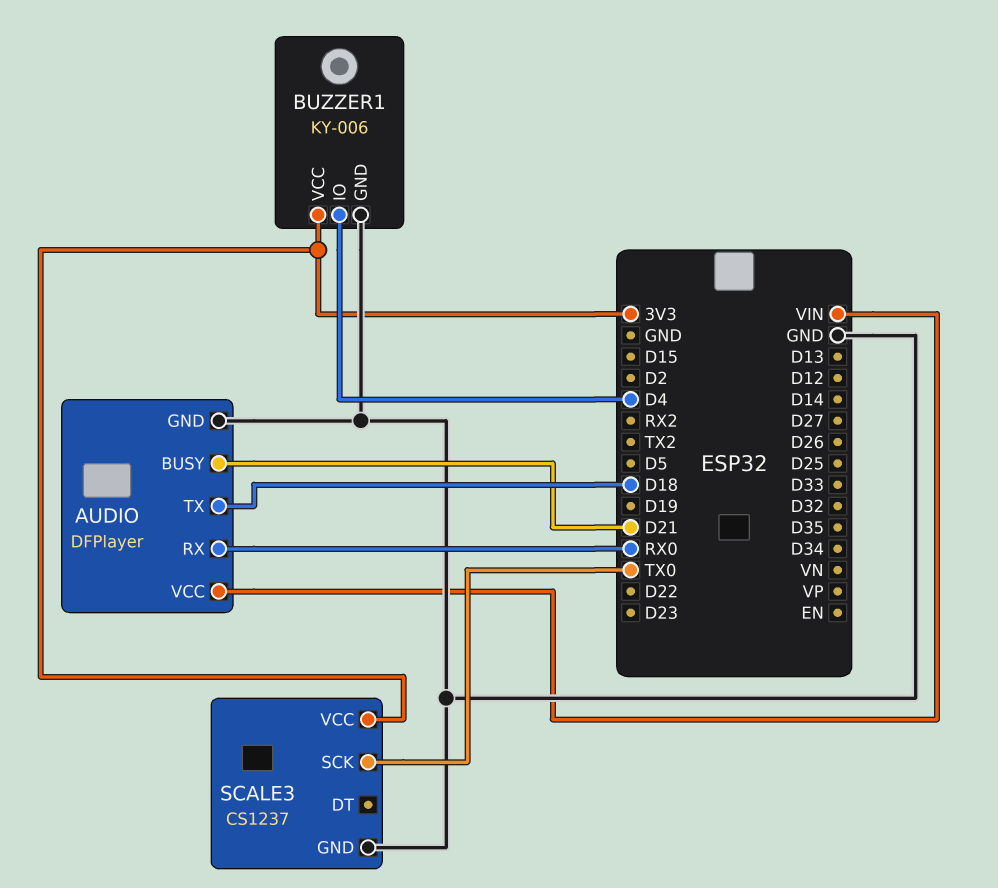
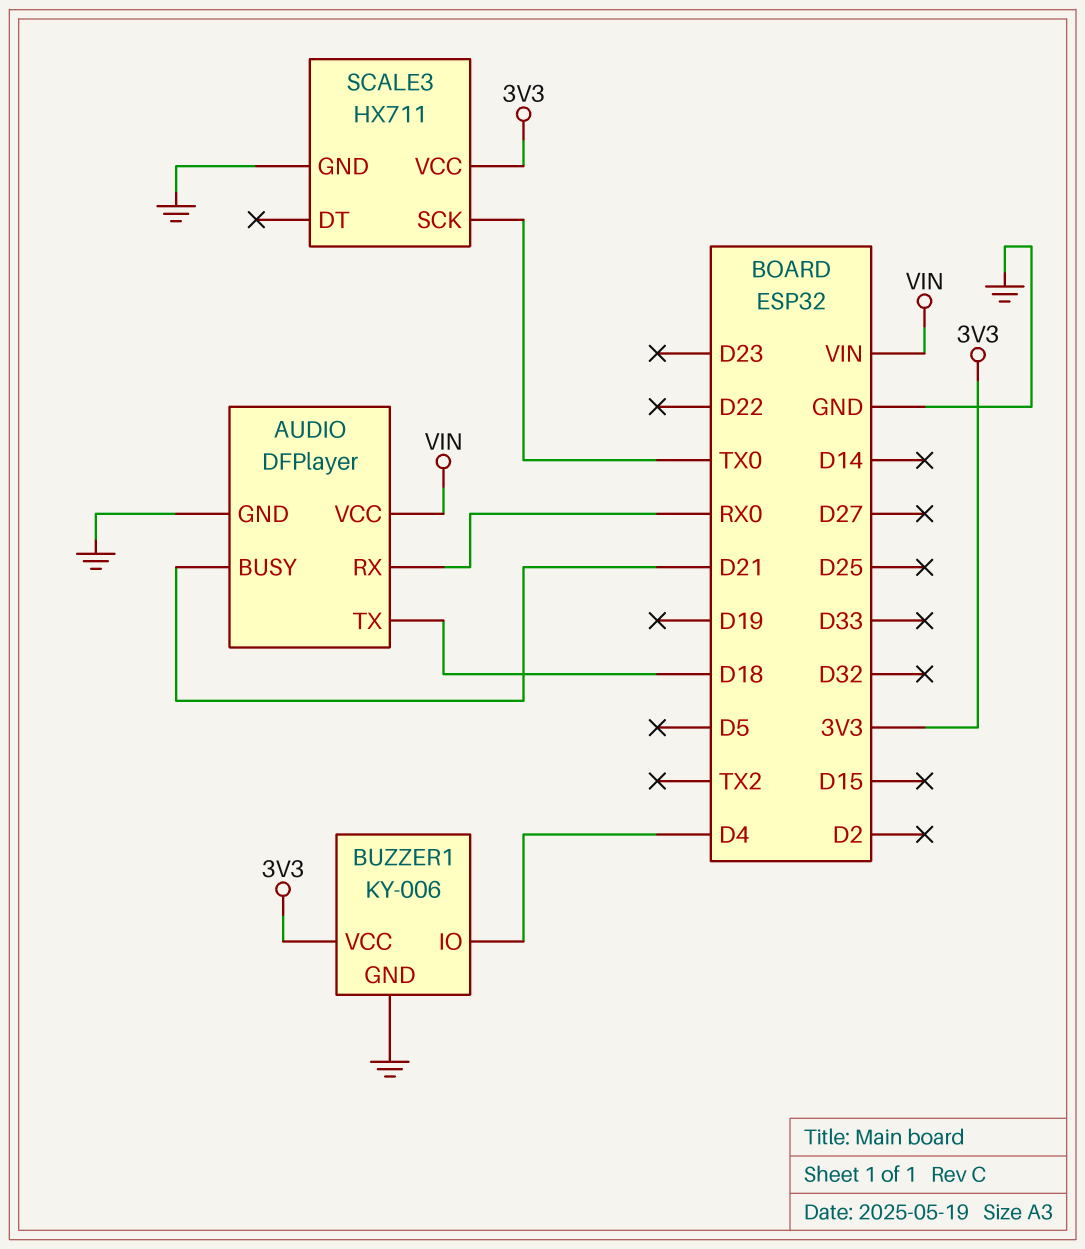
SCALE3: CS1237 -> HX711

